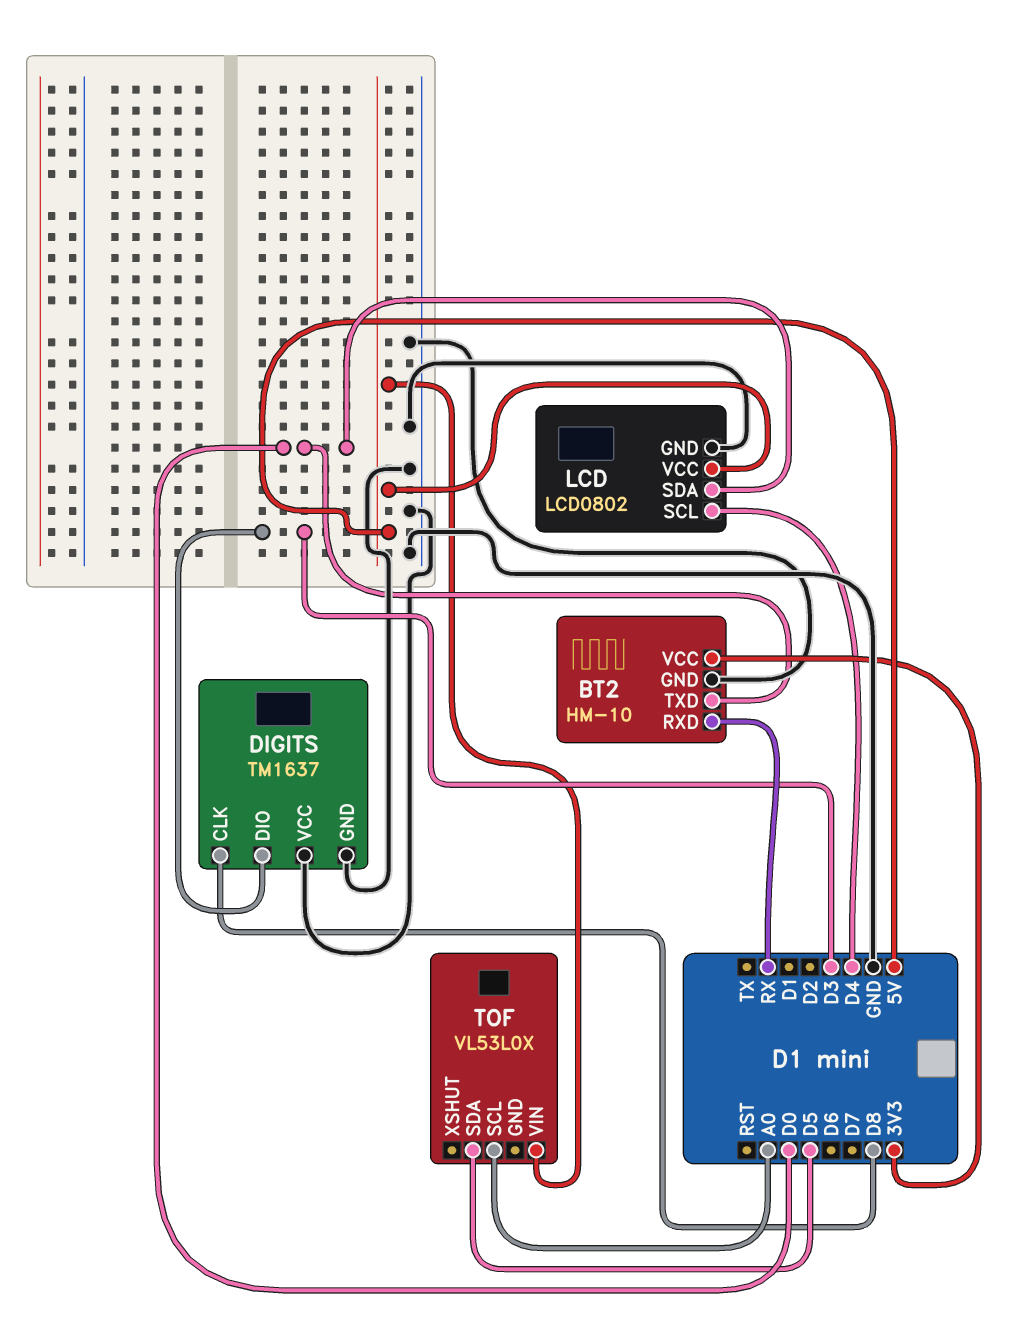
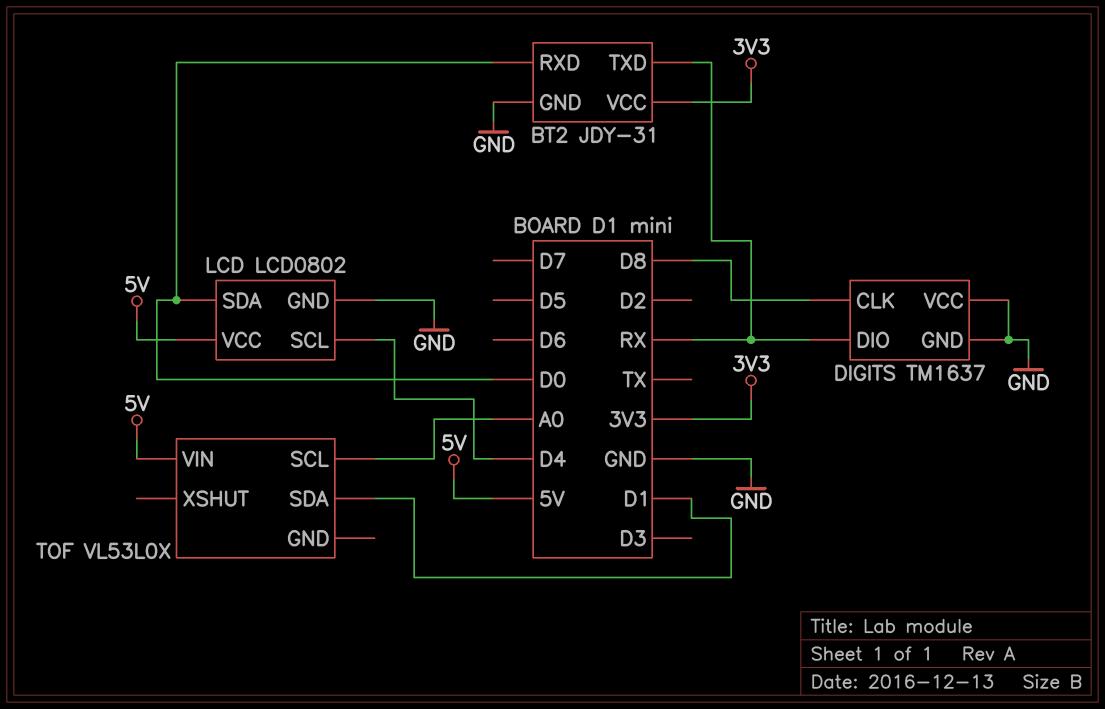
BT2: HM-10 -> JDY-31
BT2 pin RXD: RX -> D0
BT2 pin TXD: D0 -> RX
DIGITS pin DIO: D3 -> RX
TOF pin SDA: D5 -> D1

